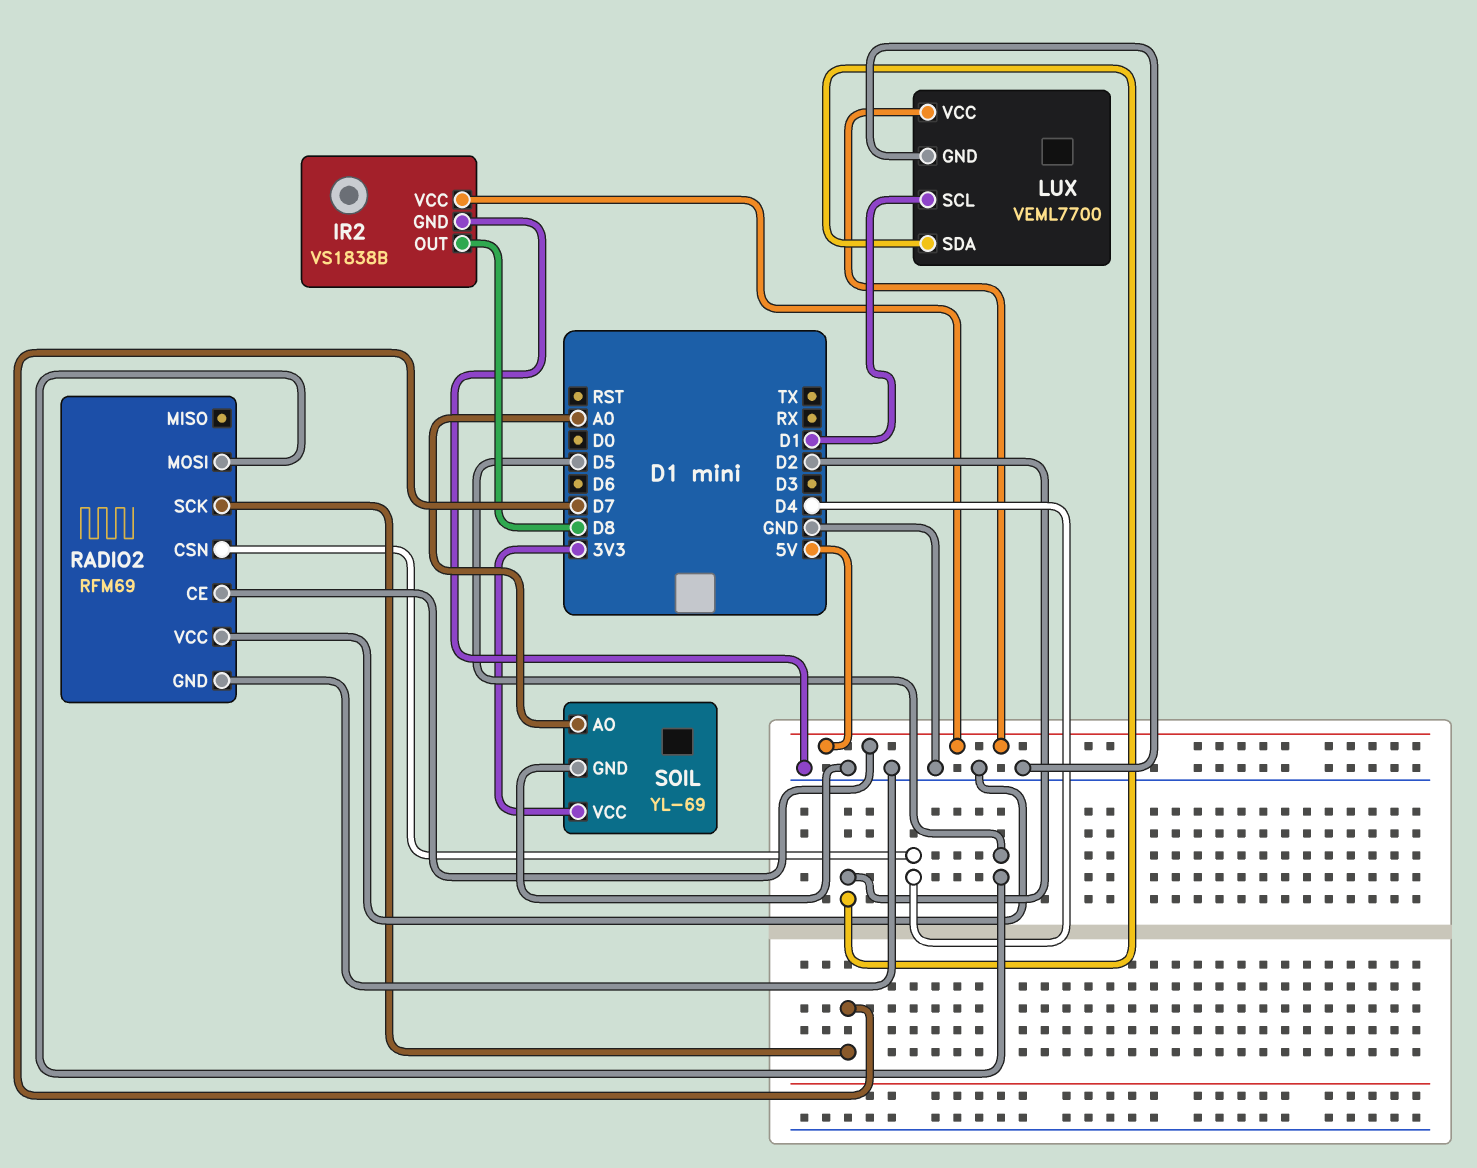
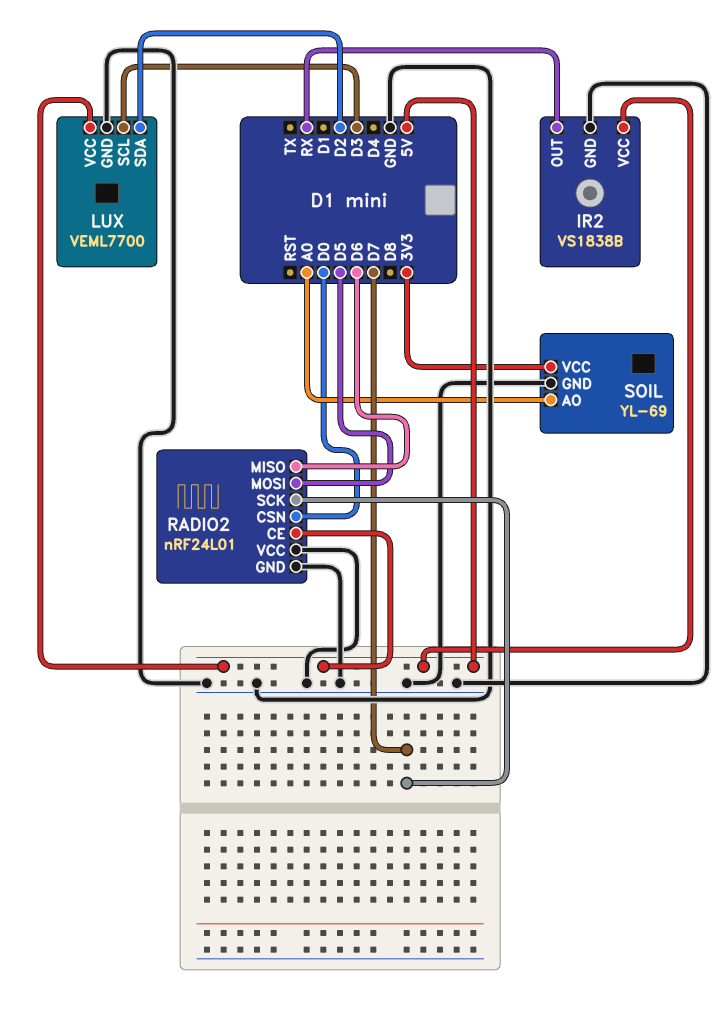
IR2 pin OUT: D8 -> RX
LUX pin SCL: D1 -> D3
RADIO2: RFM69 -> nRF24L01
RADIO2 pin CSN: D4 -> D0
RADIO2 pin MISO: none -> D6

